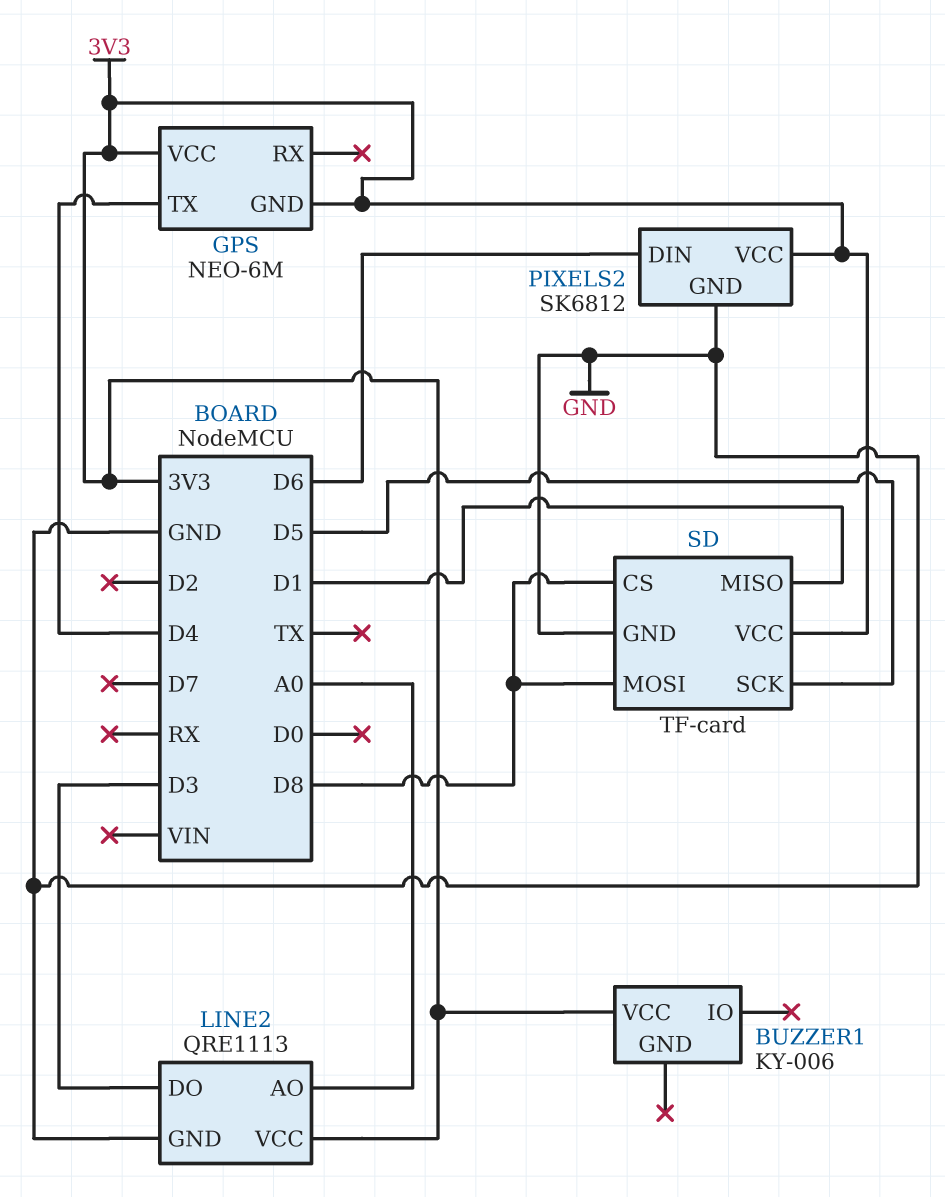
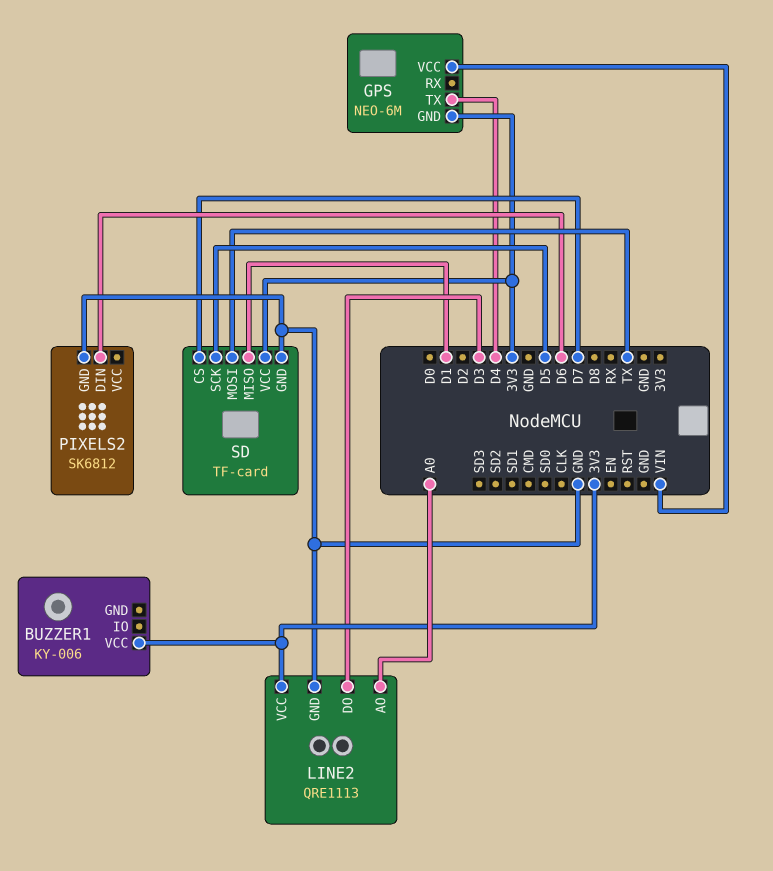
GPS pin VCC: 3V3 -> VIN
PIXELS2 pin VCC: 3V3 -> none
SD pin CS: D8 -> D7
SD pin MOSI: D8 -> TX

